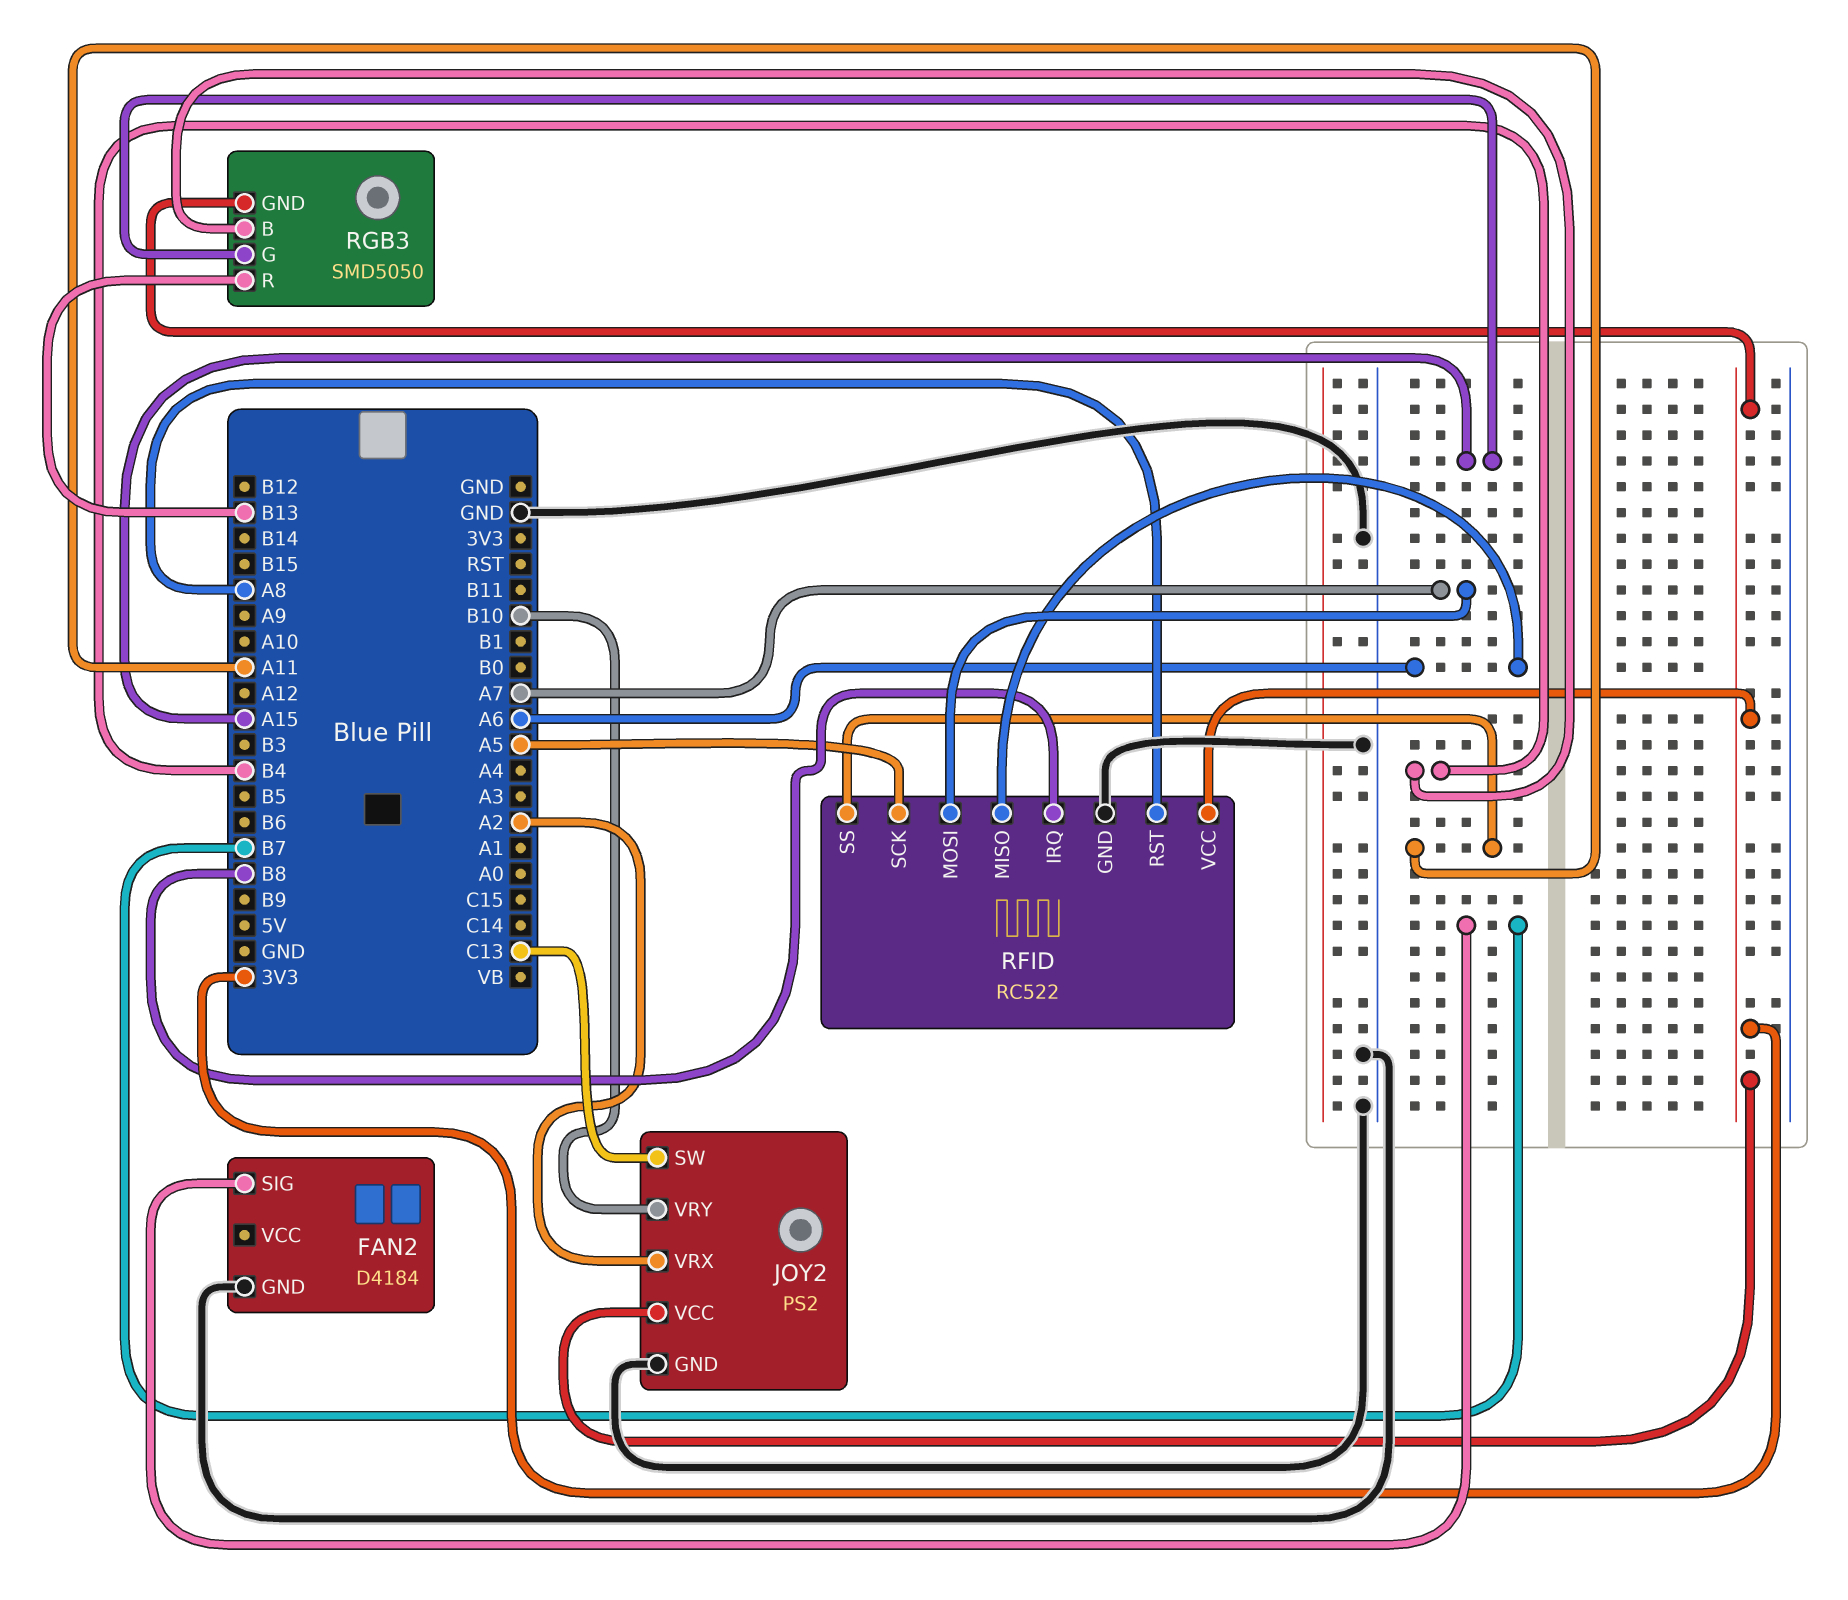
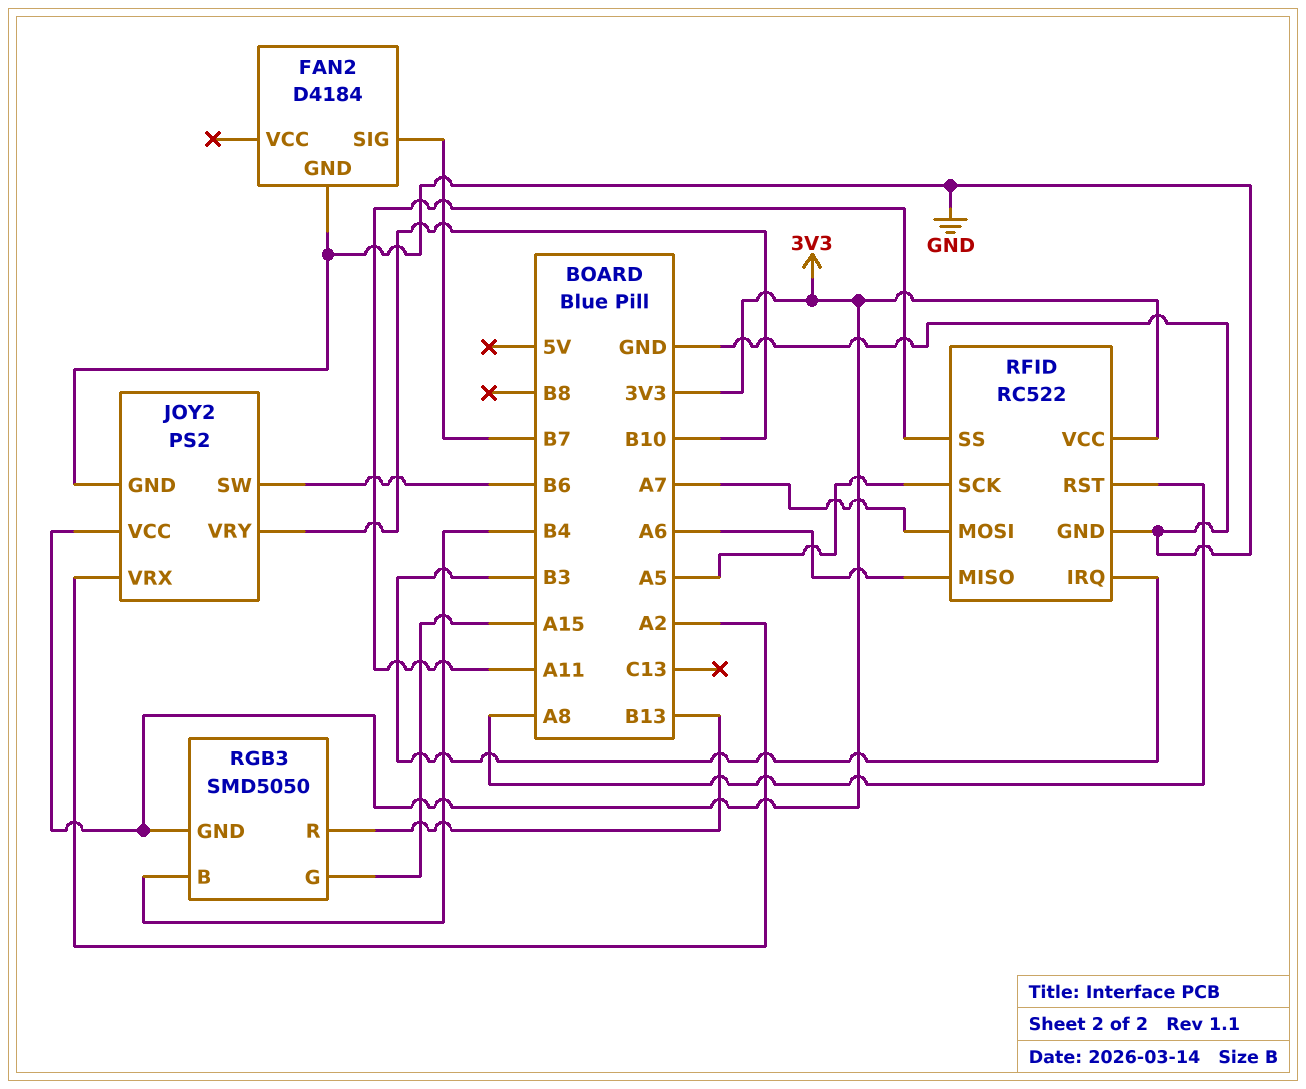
JOY2 pin SW: C13 -> B6
RFID pin IRQ: B8 -> B3

